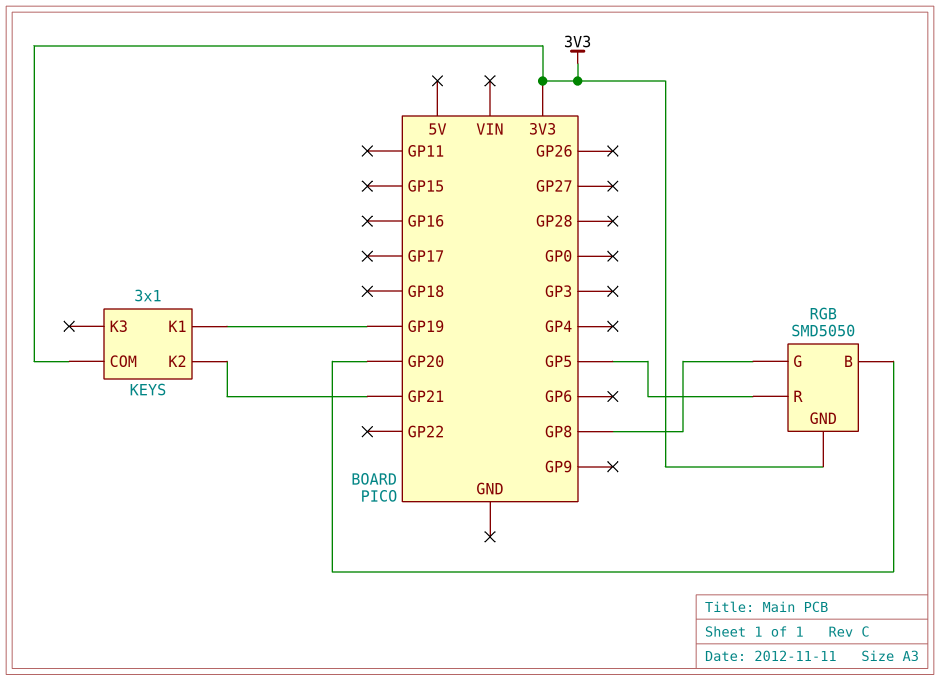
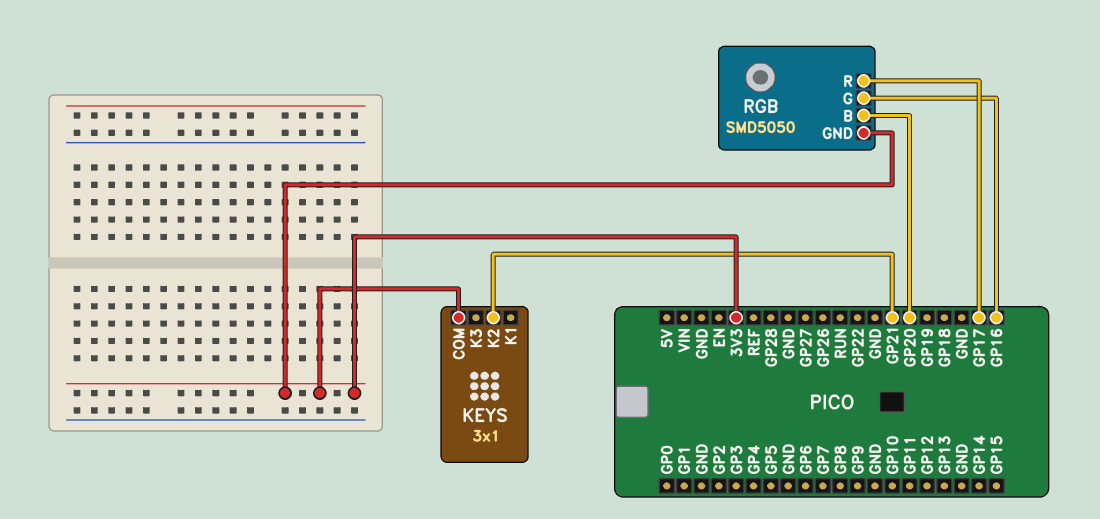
KEYS pin K1: GP19 -> none
RGB pin G: GP8 -> GP16
RGB pin R: GP5 -> GP17

